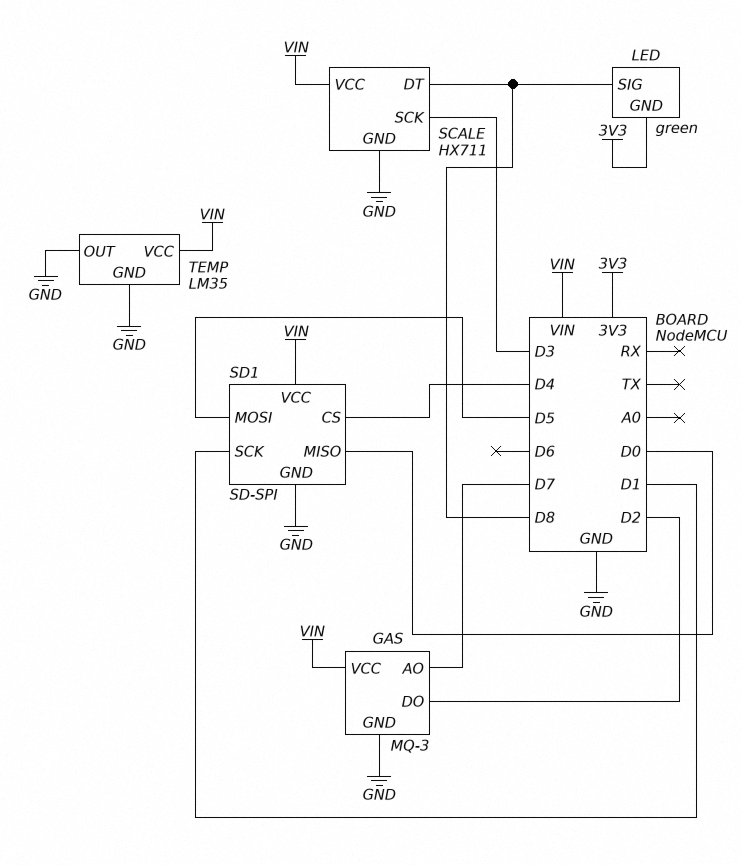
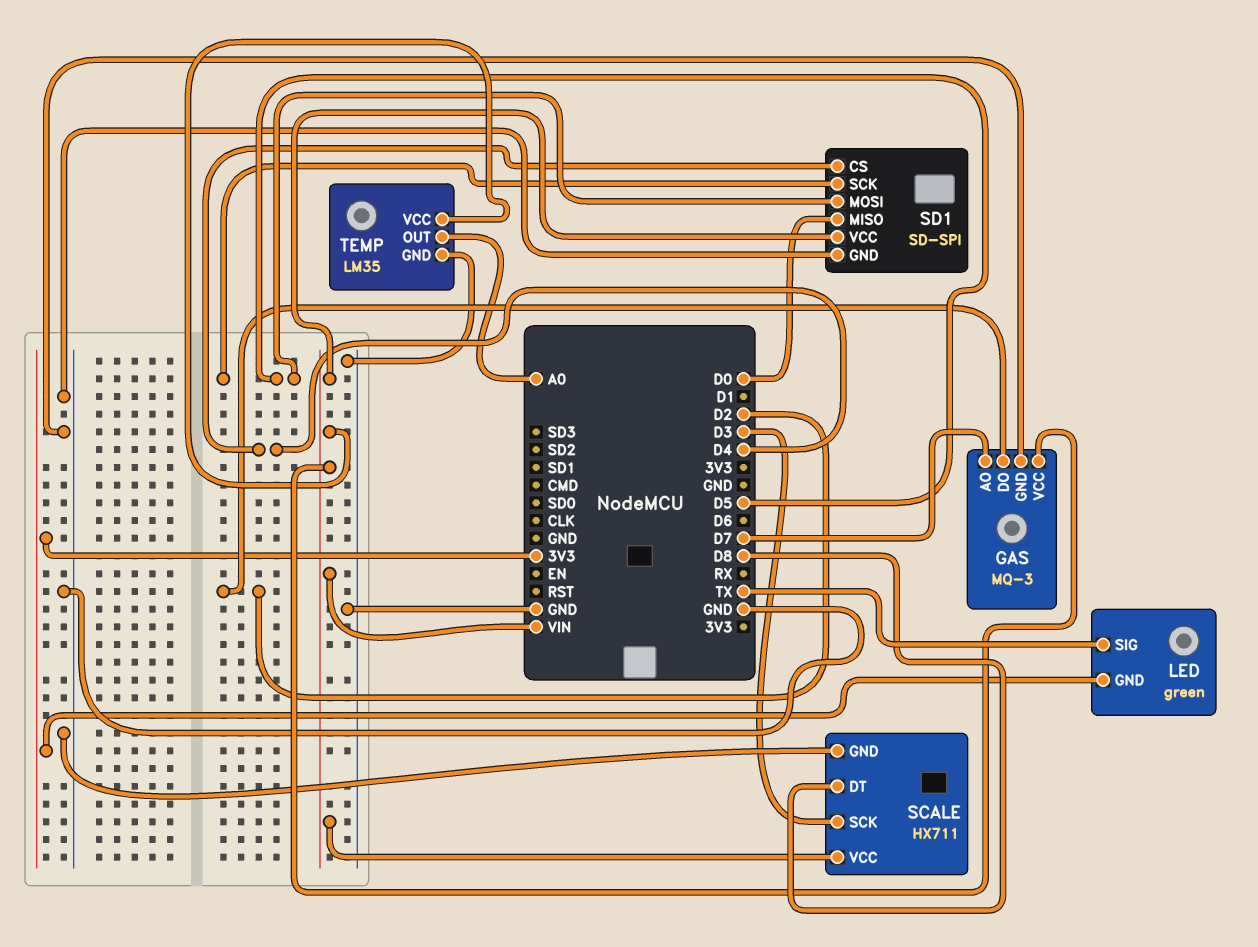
LED pin SIG: D8 -> TX
SD1 pin SCK: D1 -> D5
TEMP pin OUT: GND -> A0

